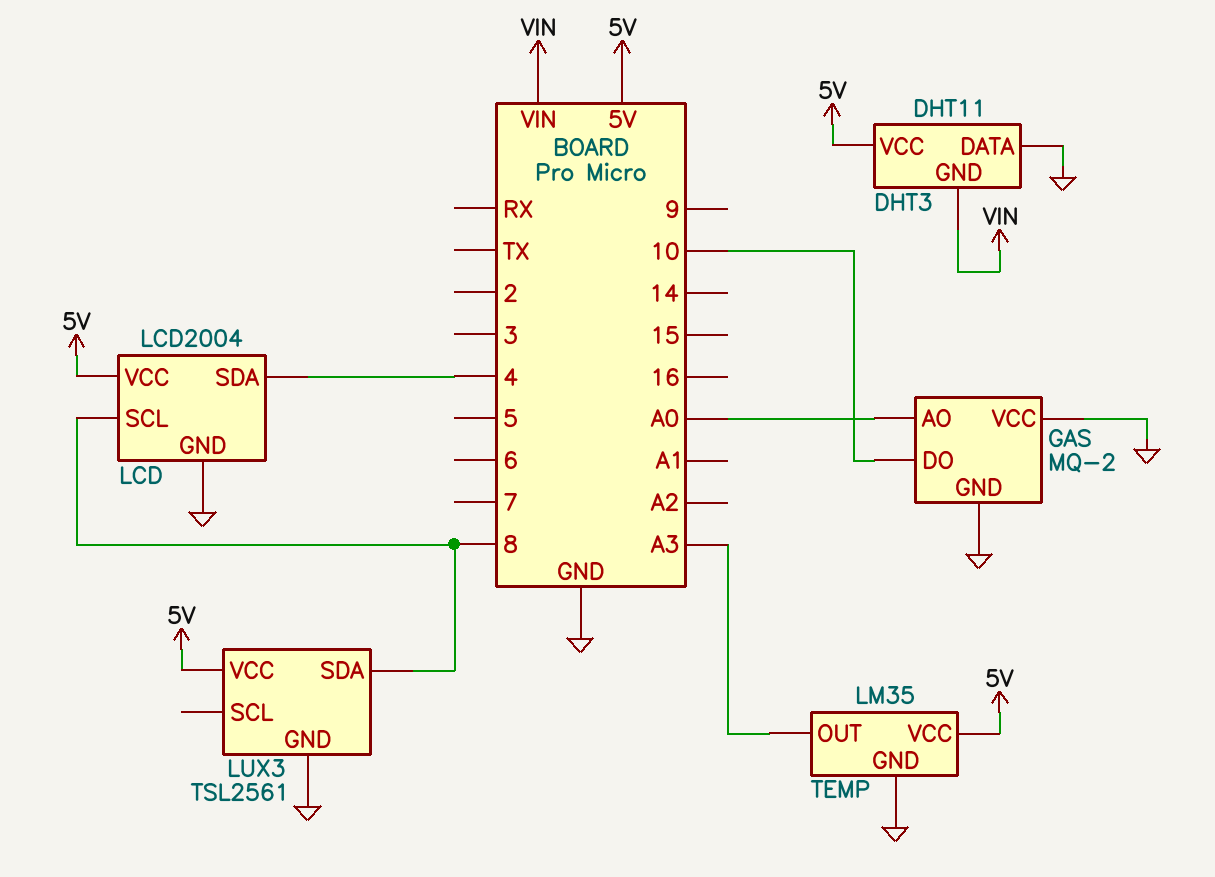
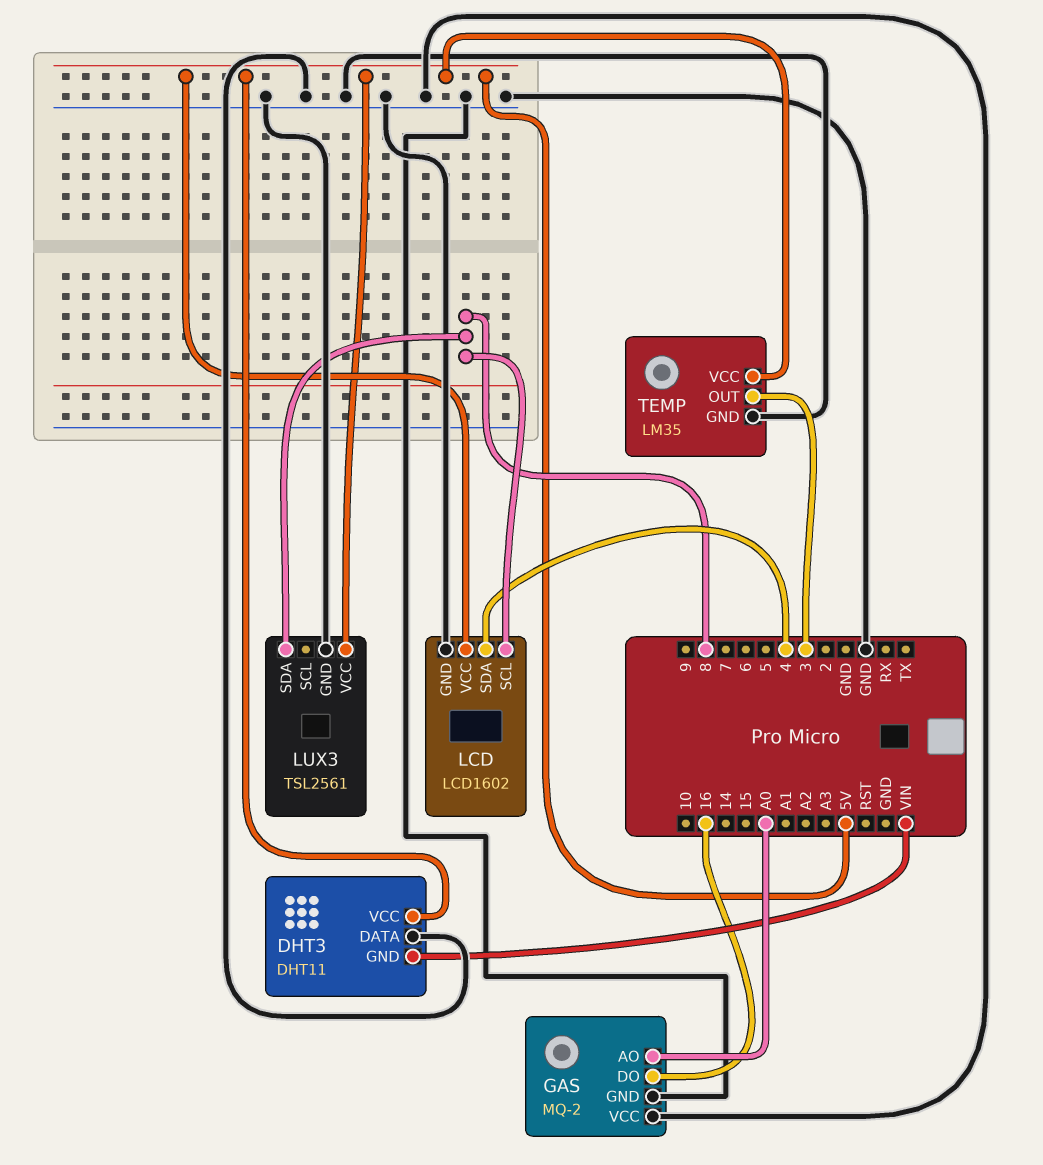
GAS pin DO: 10 -> 16
LCD: LCD2004 -> LCD1602
TEMP pin OUT: A3 -> 3

